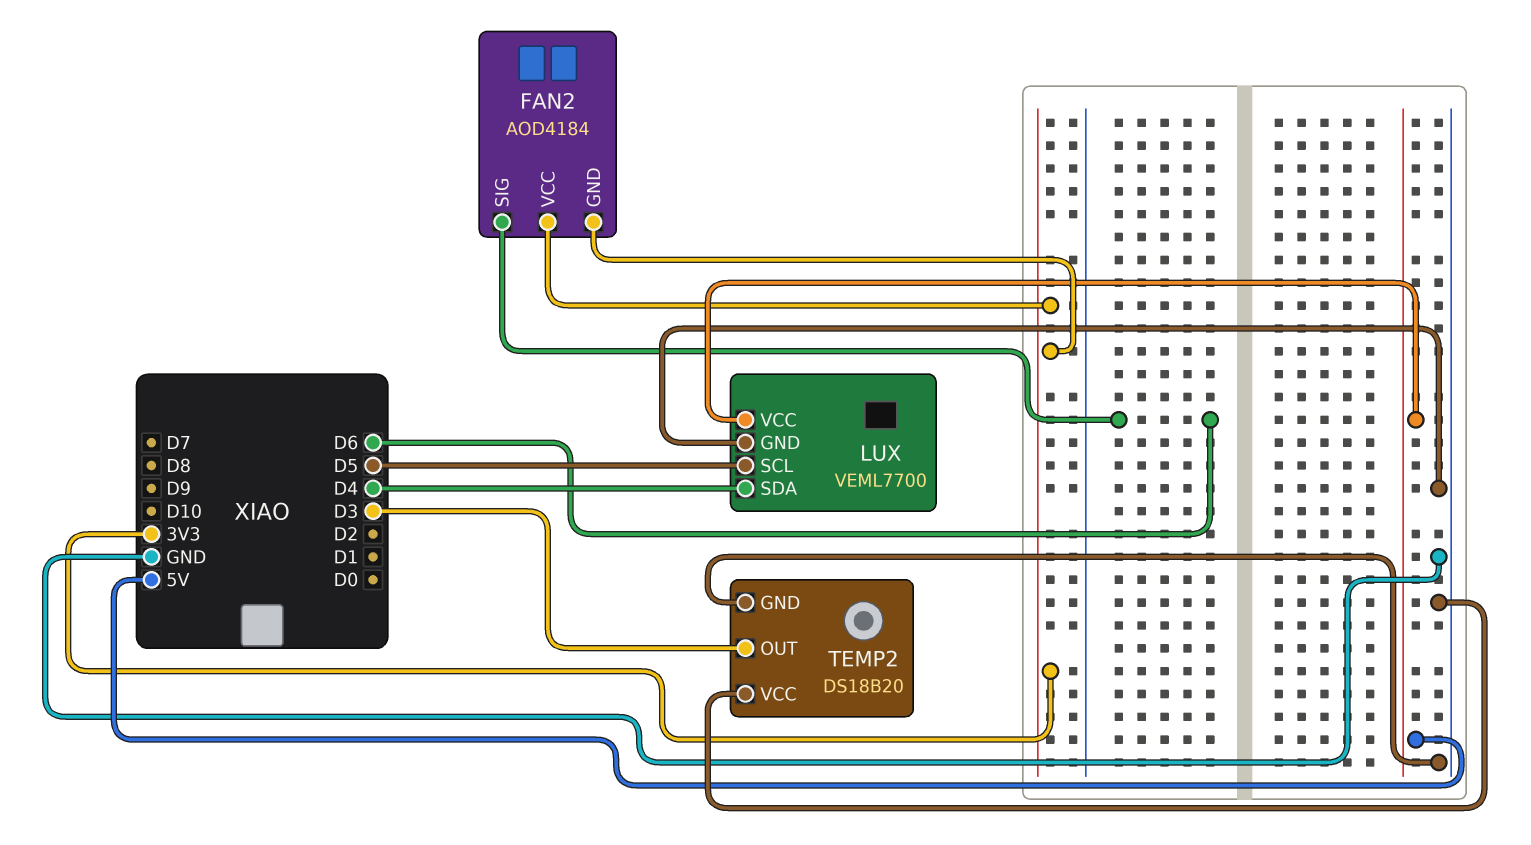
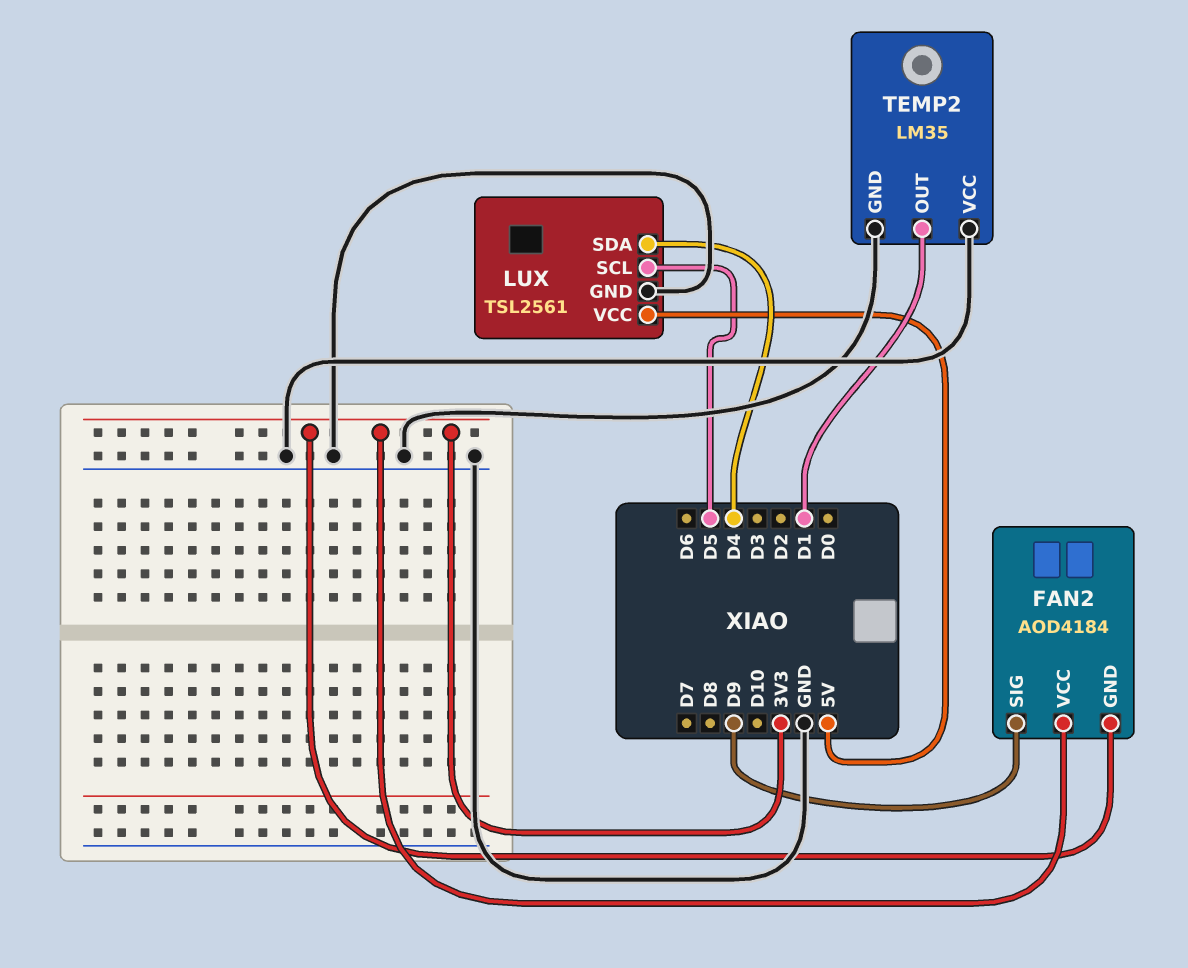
FAN2 pin SIG: D6 -> D9
LUX: VEML7700 -> TSL2561
TEMP2: DS18B20 -> LM35
TEMP2 pin OUT: D3 -> D1

